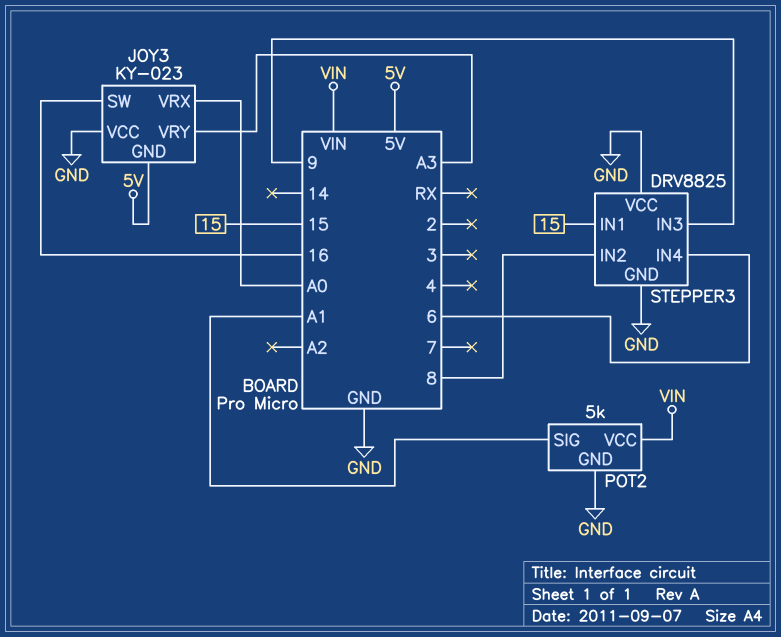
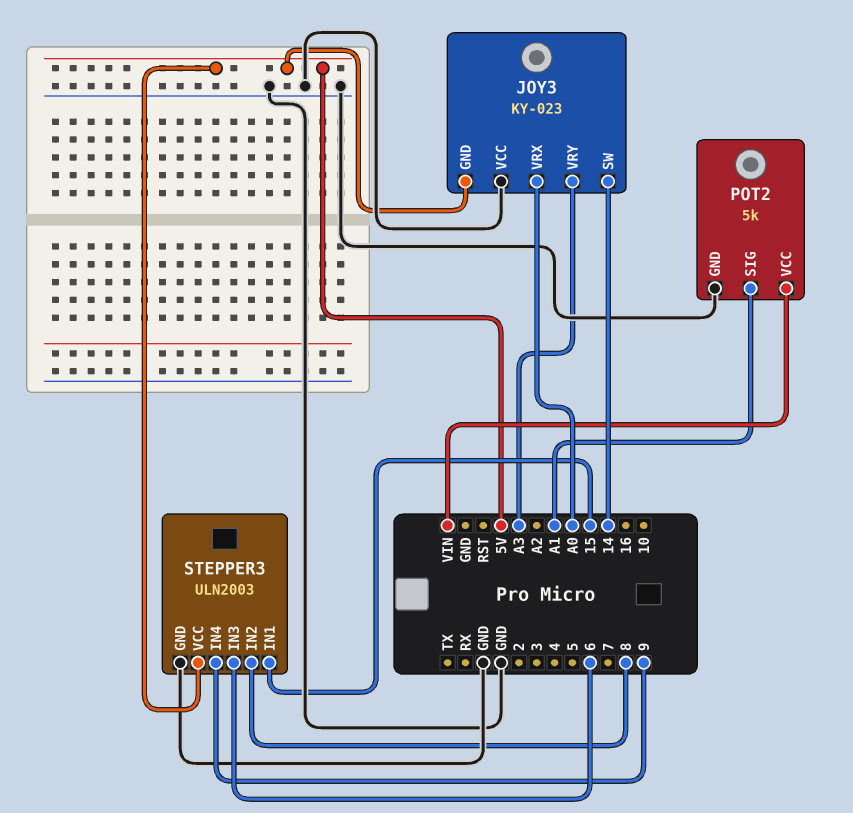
JOY3 pin SW: 16 -> 14
STEPPER3: DRV8825 -> ULN2003
STEPPER3 pin IN3: 9 -> 6
STEPPER3 pin IN4: 6 -> 9
STEPPER3 pin VCC: GND -> 5V

